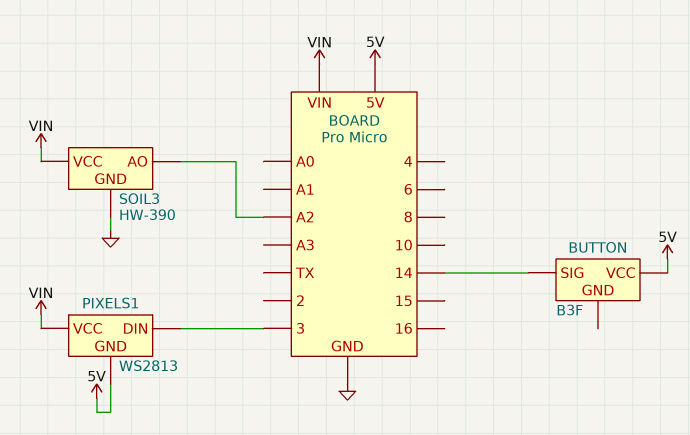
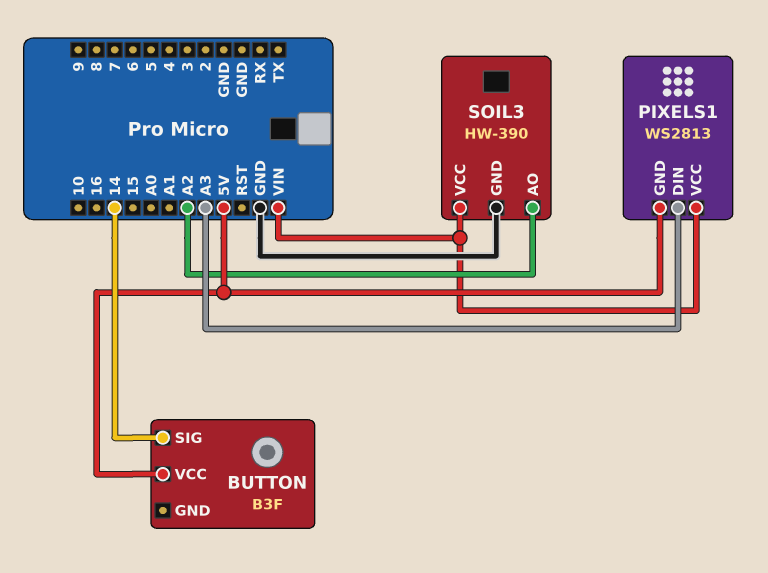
PIXELS1 pin DIN: 3 -> A3

